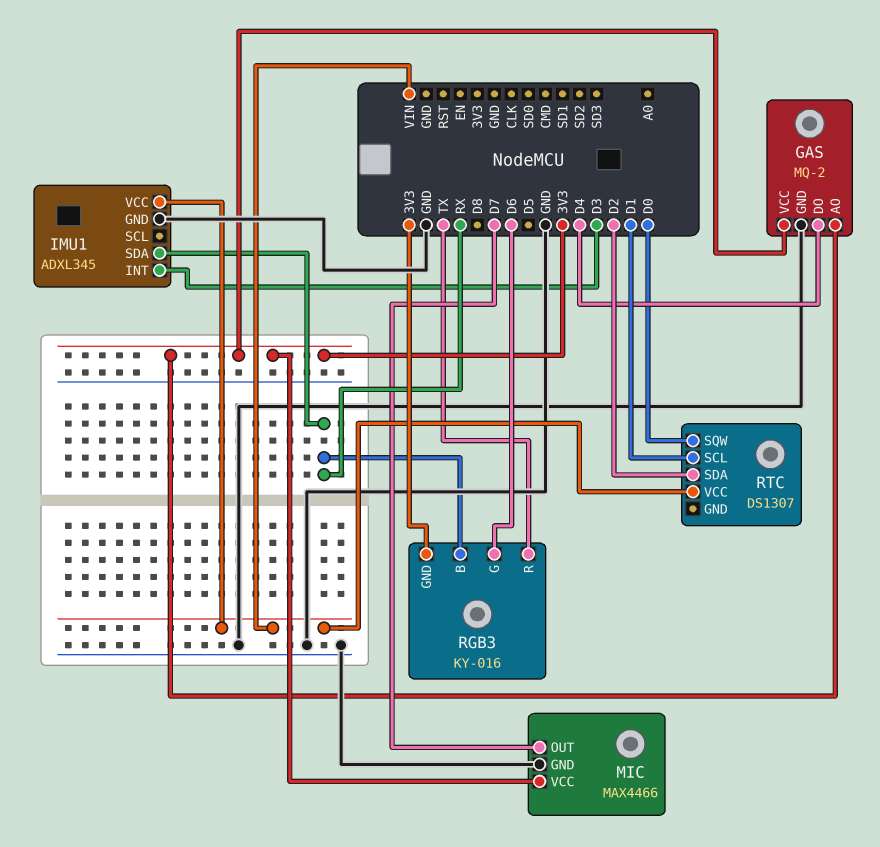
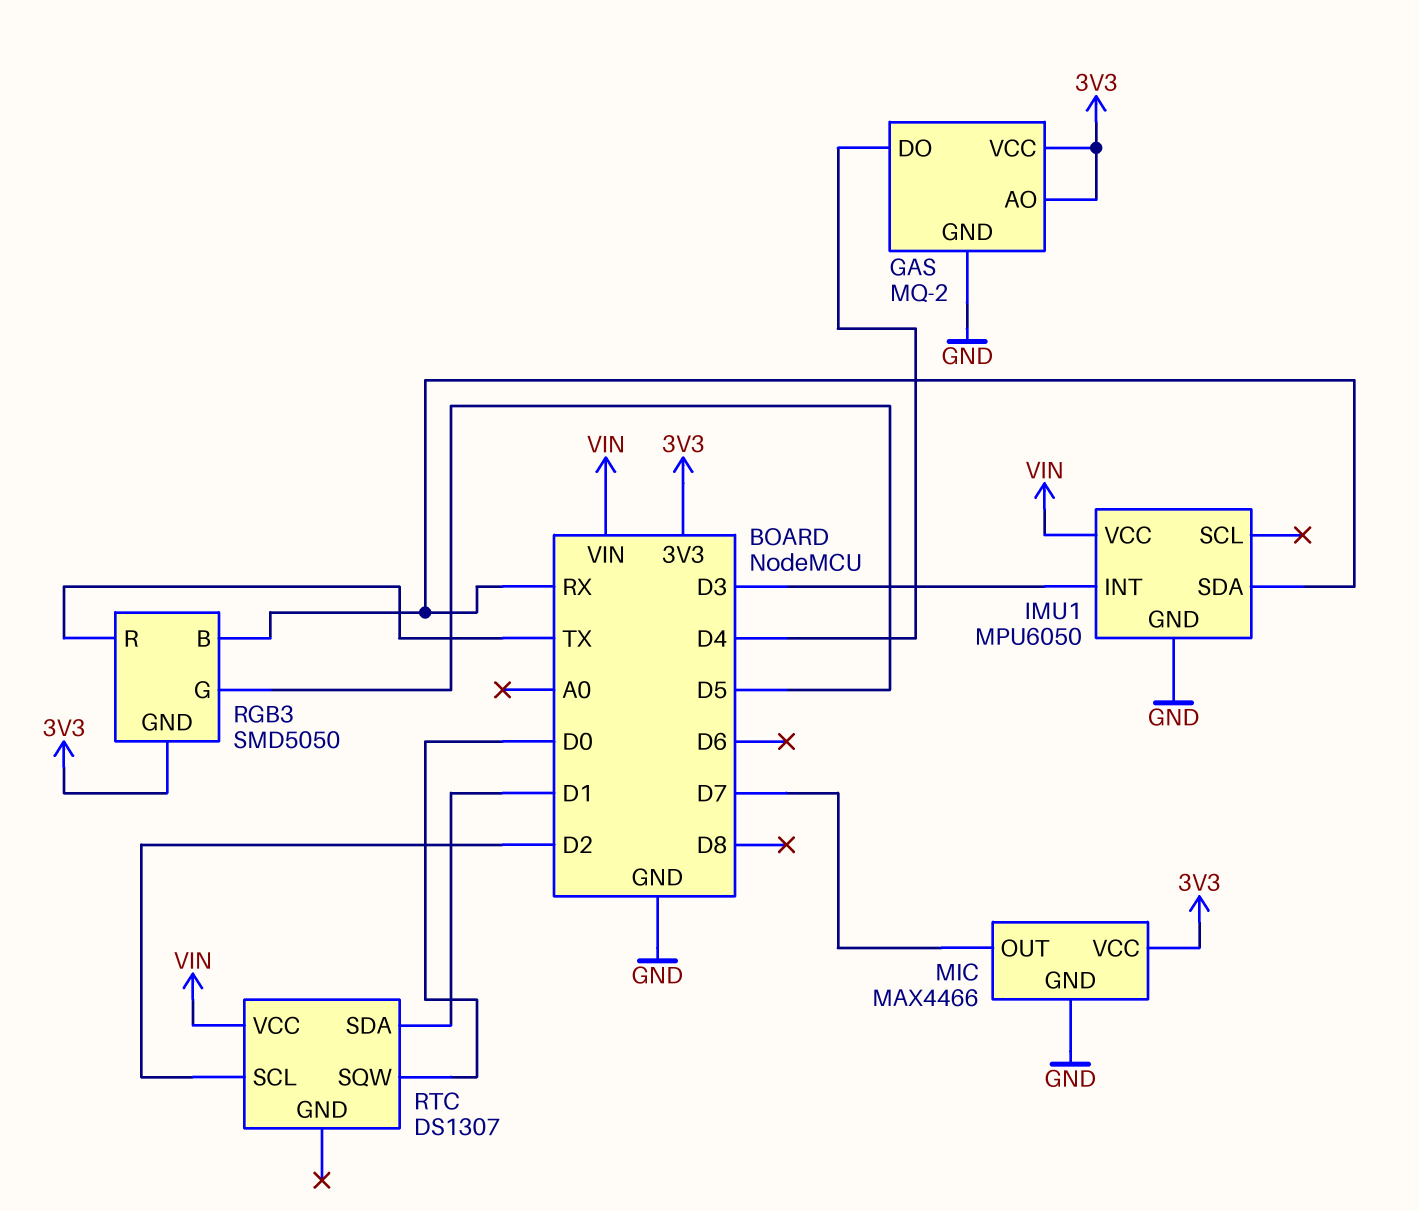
IMU1: ADXL345 -> MPU6050
RGB3: KY-016 -> SMD5050
RGB3 pin G: D6 -> D5
RTC pin SCL: D1 -> D2
RTC pin SDA: D2 -> D1

